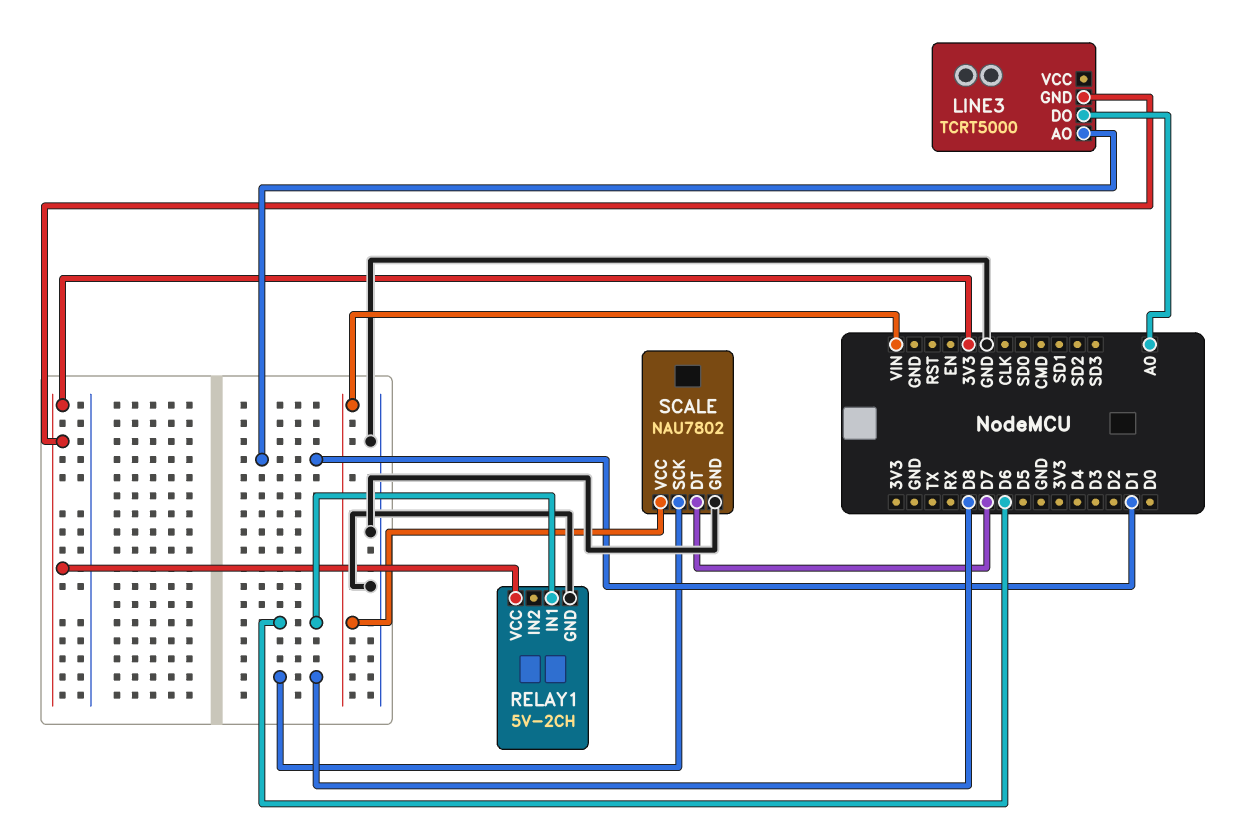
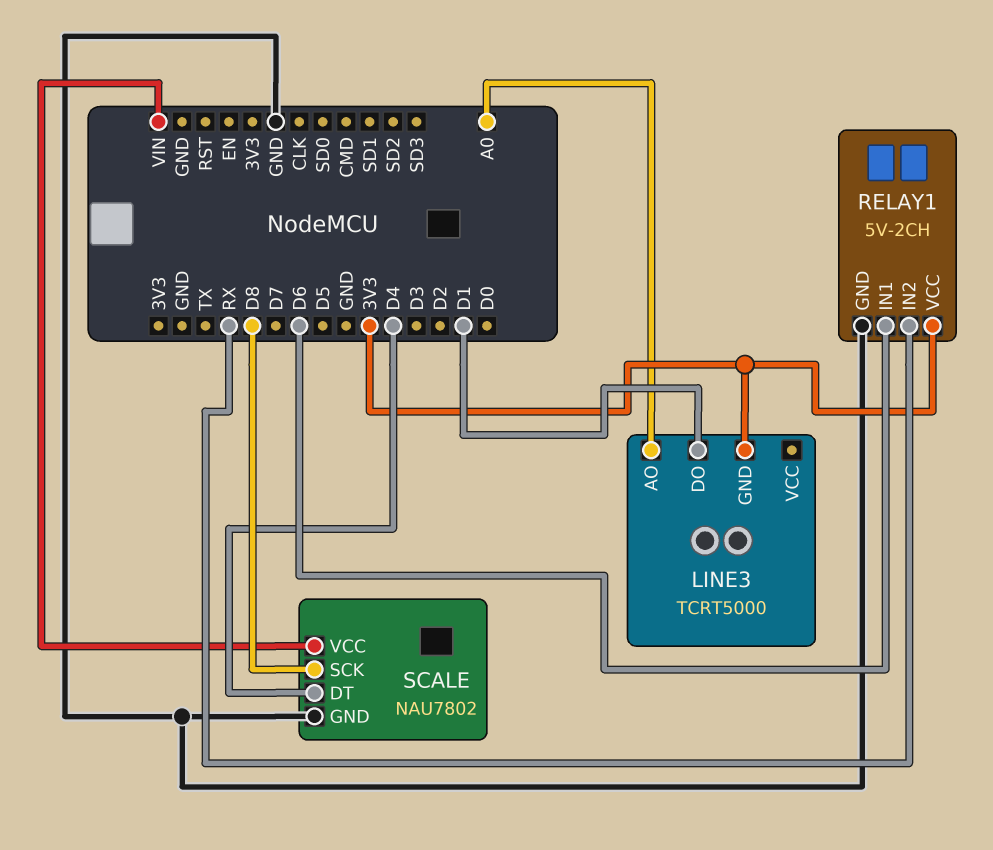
LINE3 pin AO: D1 -> A0
LINE3 pin DO: A0 -> D1
RELAY1 pin IN2: none -> RX
SCALE pin DT: D7 -> D4

